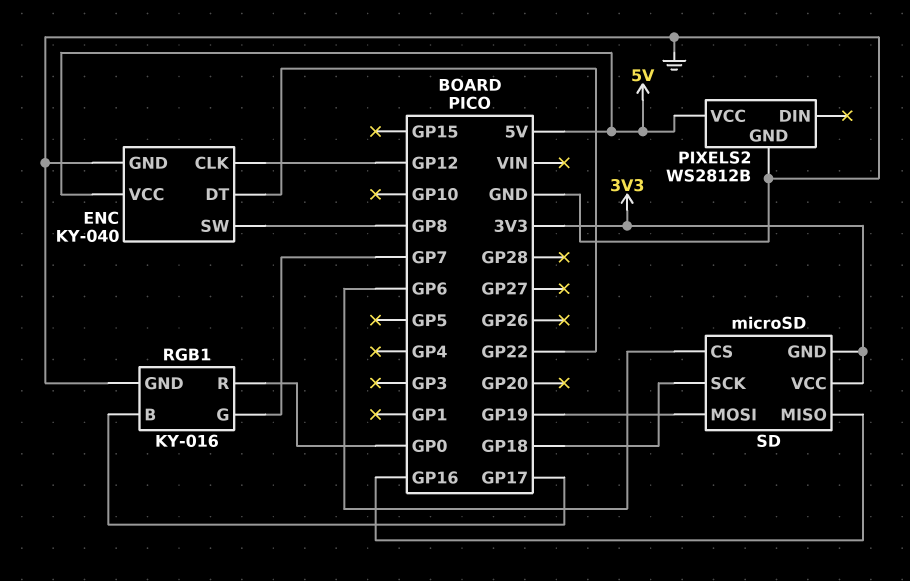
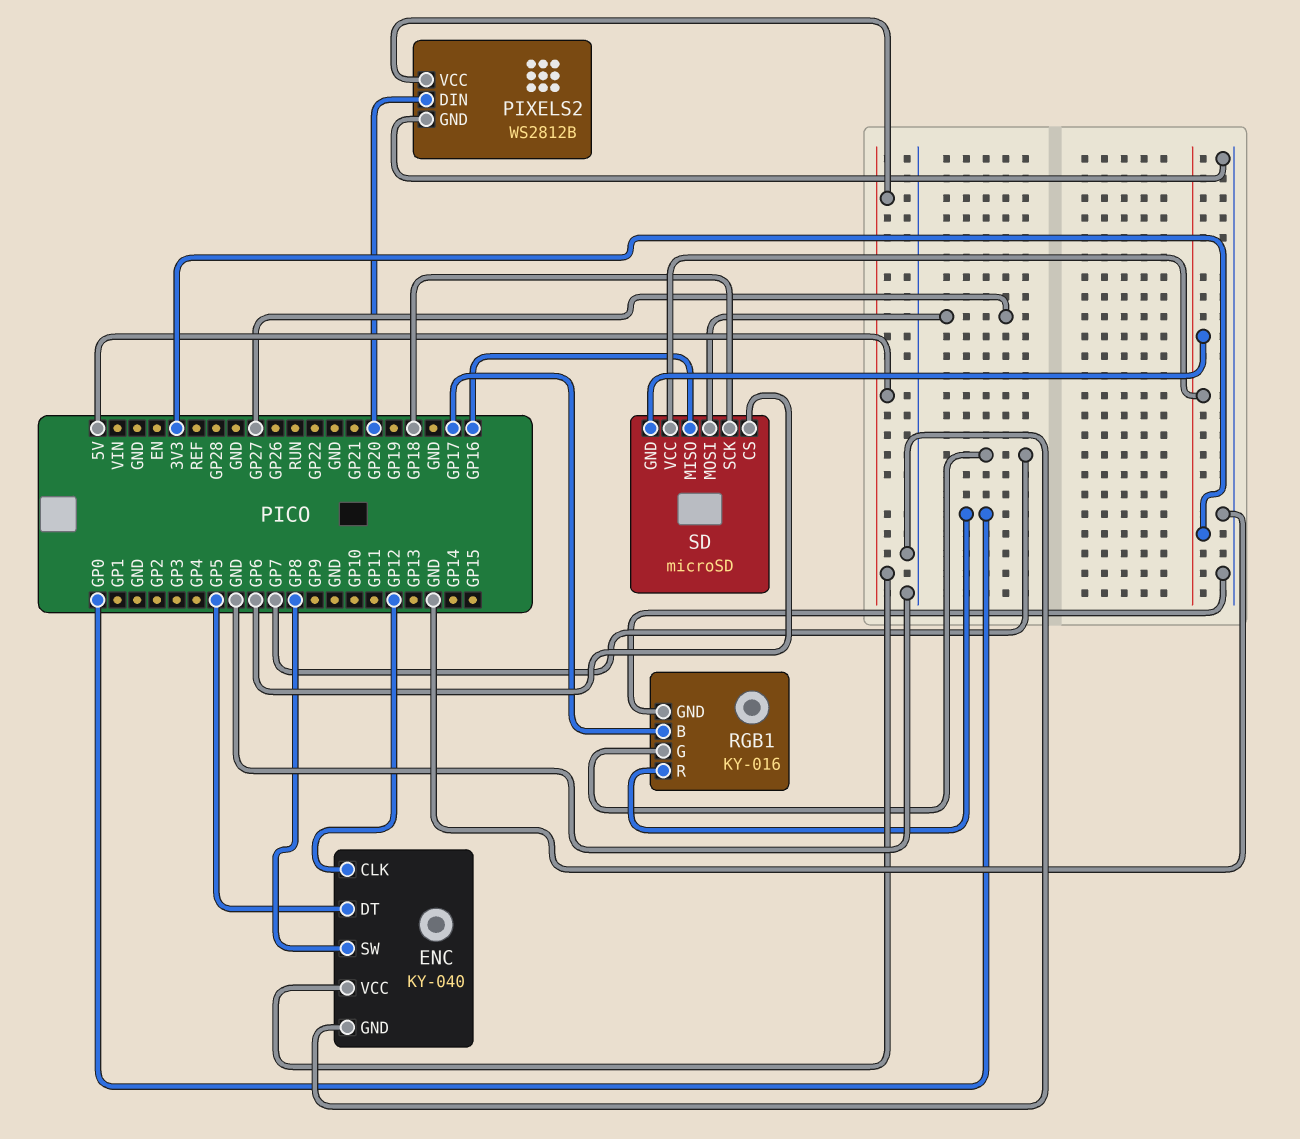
ENC pin DT: GP22 -> GP5
PIXELS2 pin DIN: none -> GP20
SD pin MOSI: GP19 -> GP27

